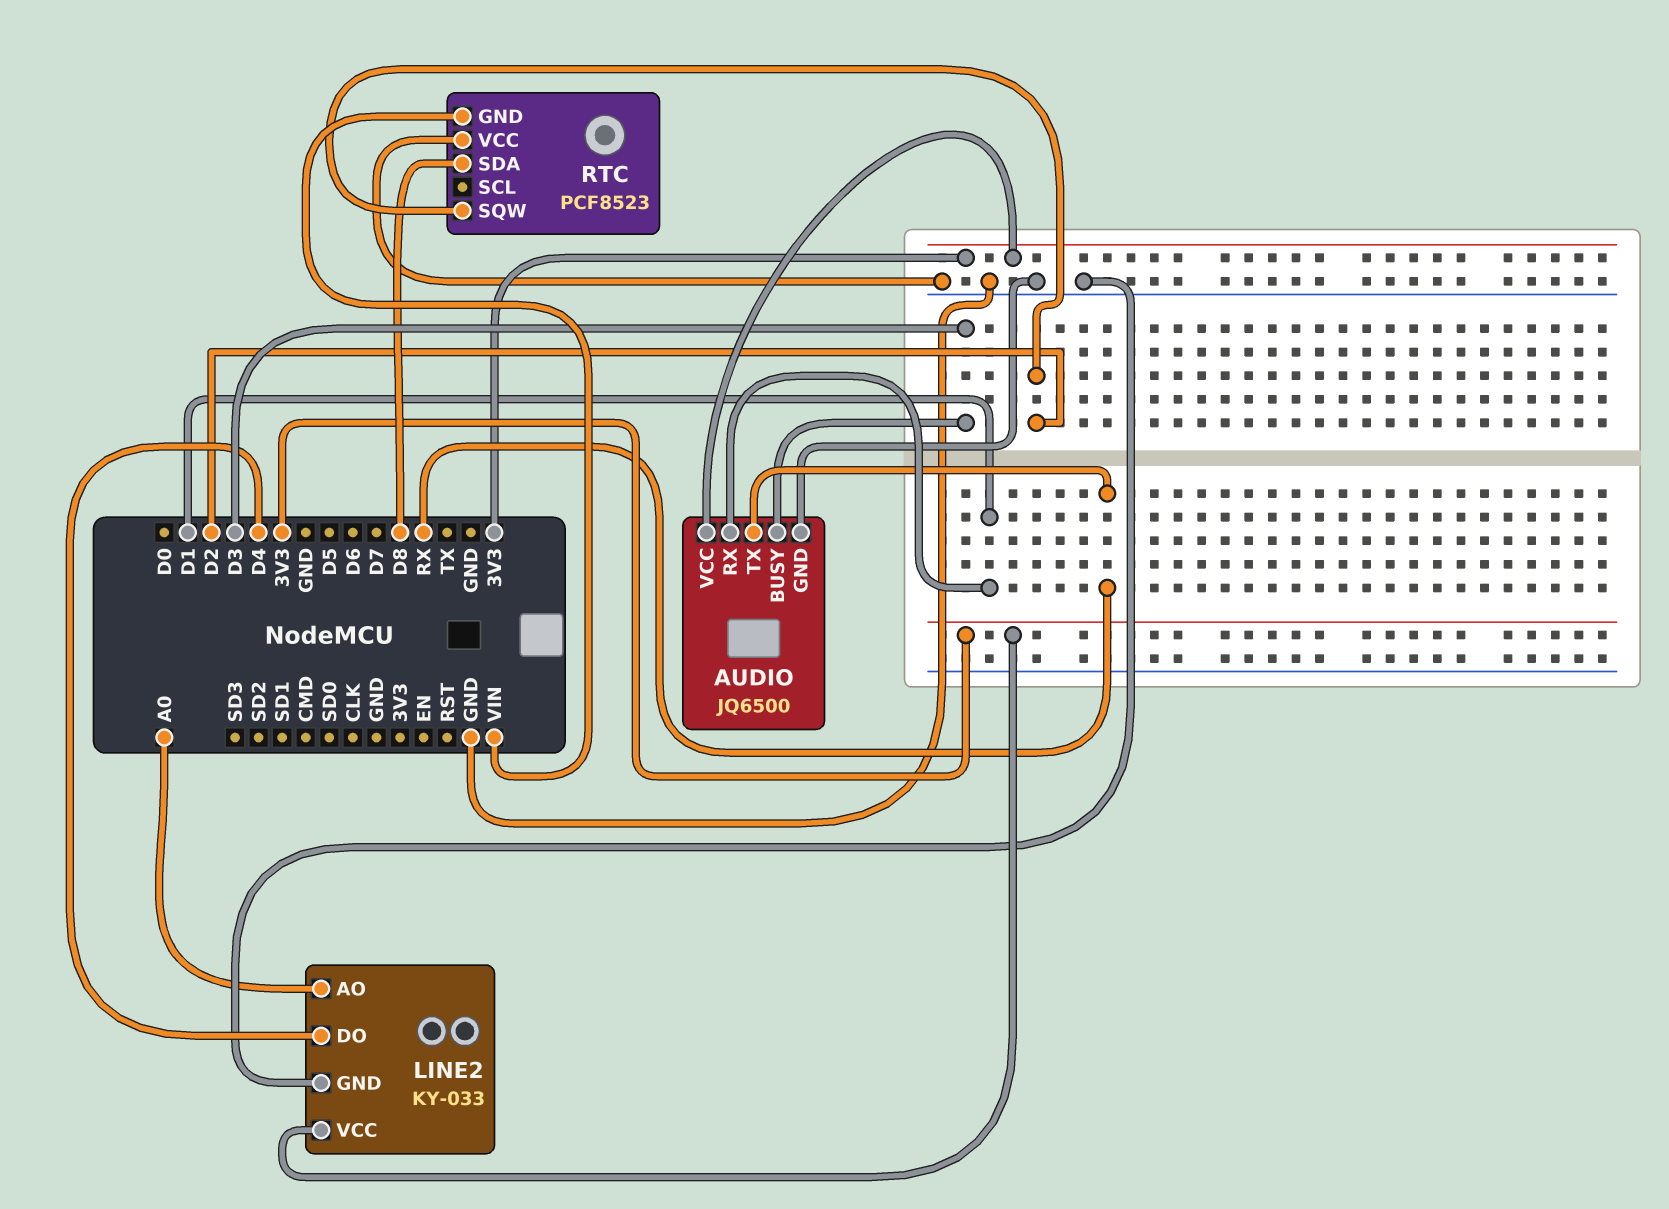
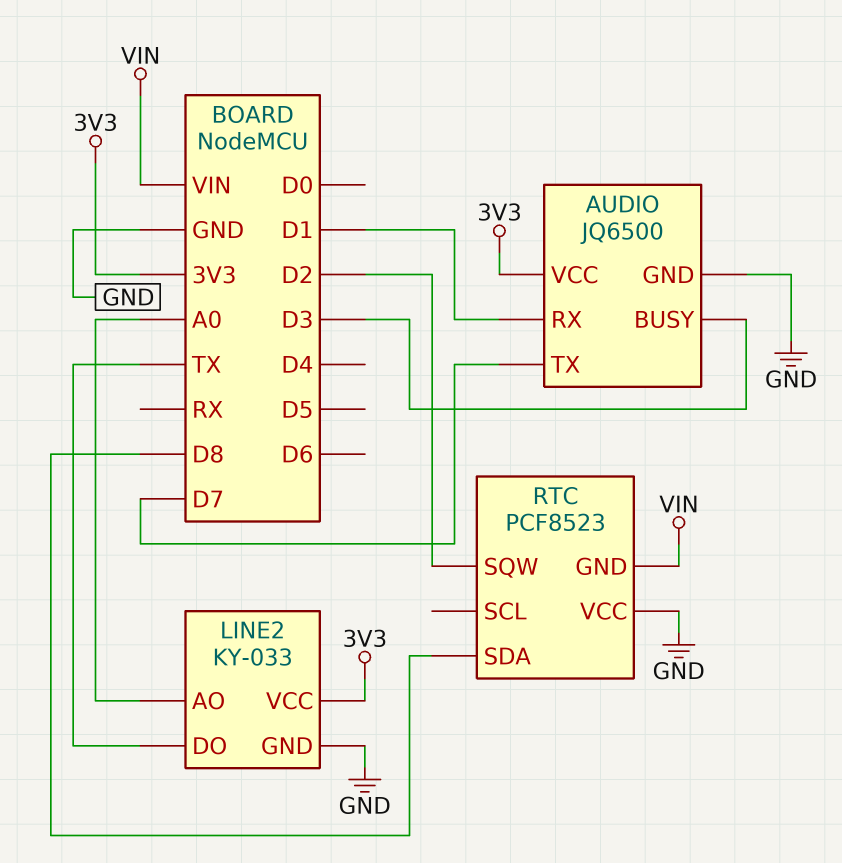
AUDIO pin TX: RX -> D7
LINE2 pin DO: D4 -> TX

